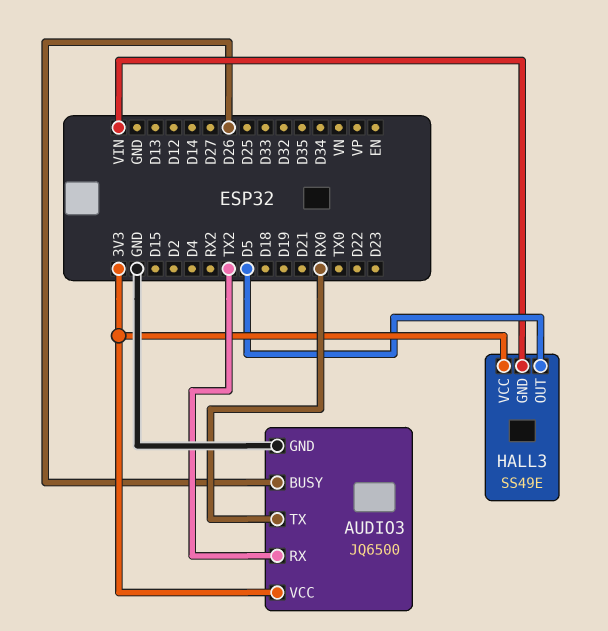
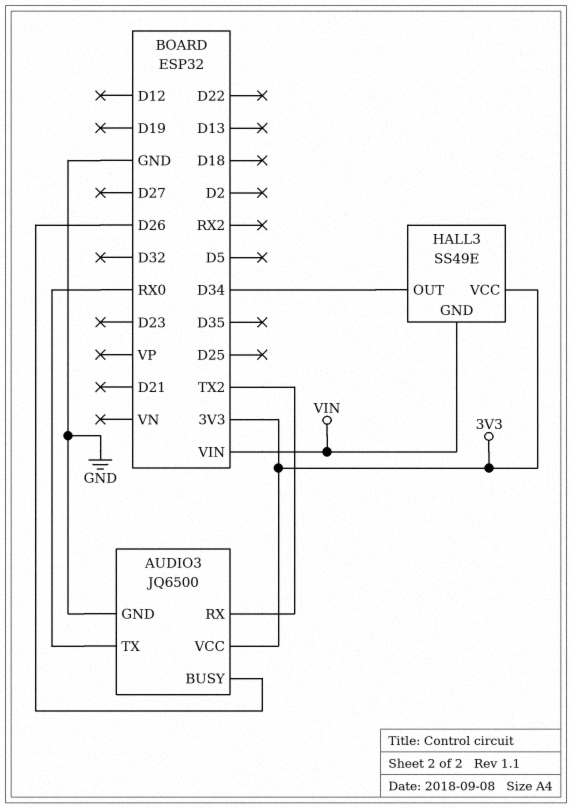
HALL3 pin OUT: D5 -> D34

